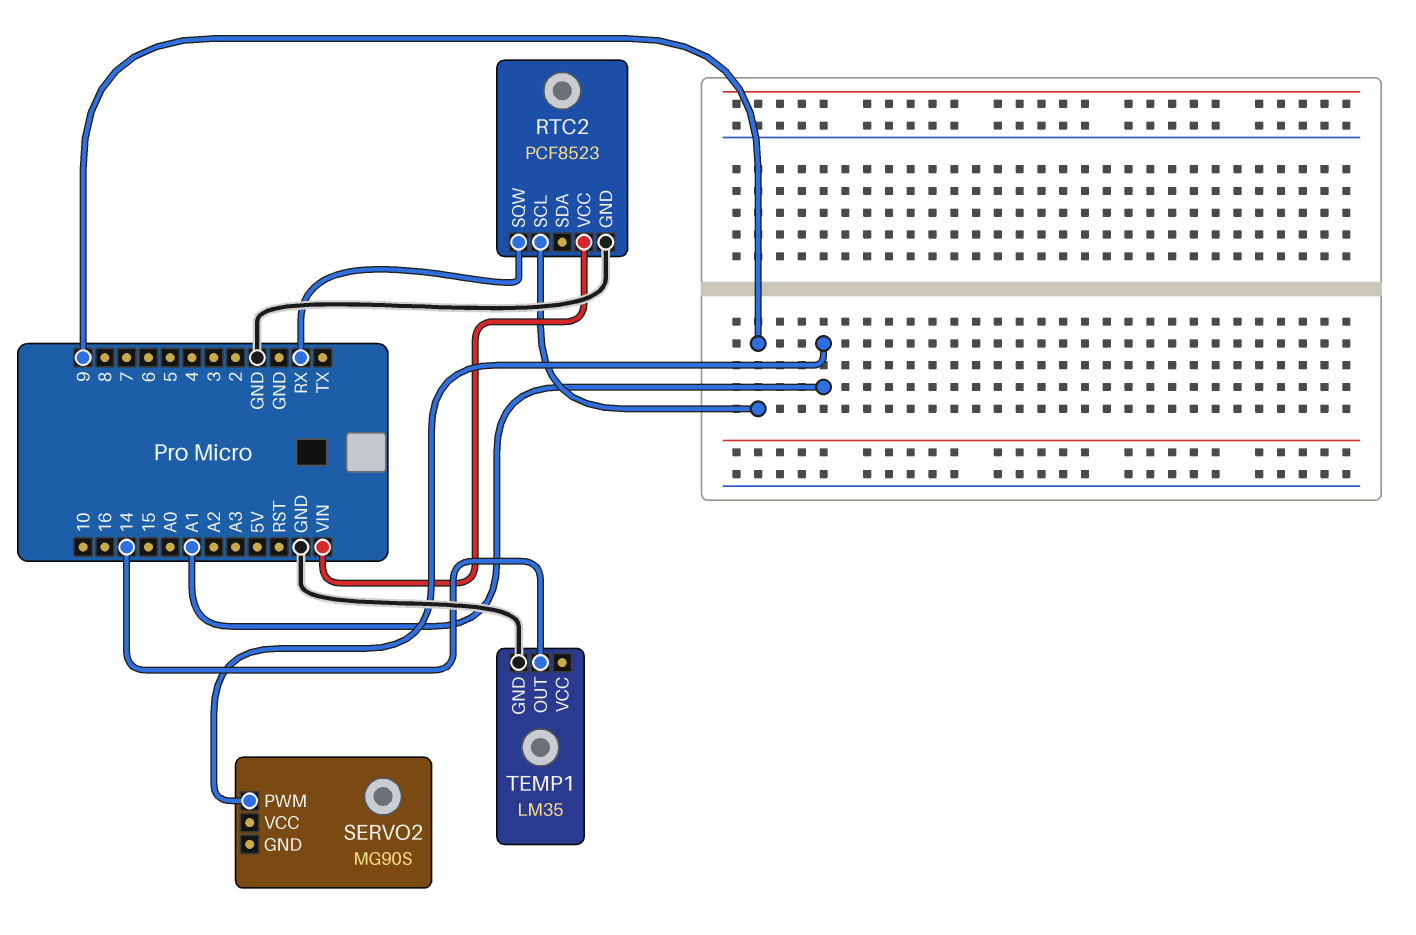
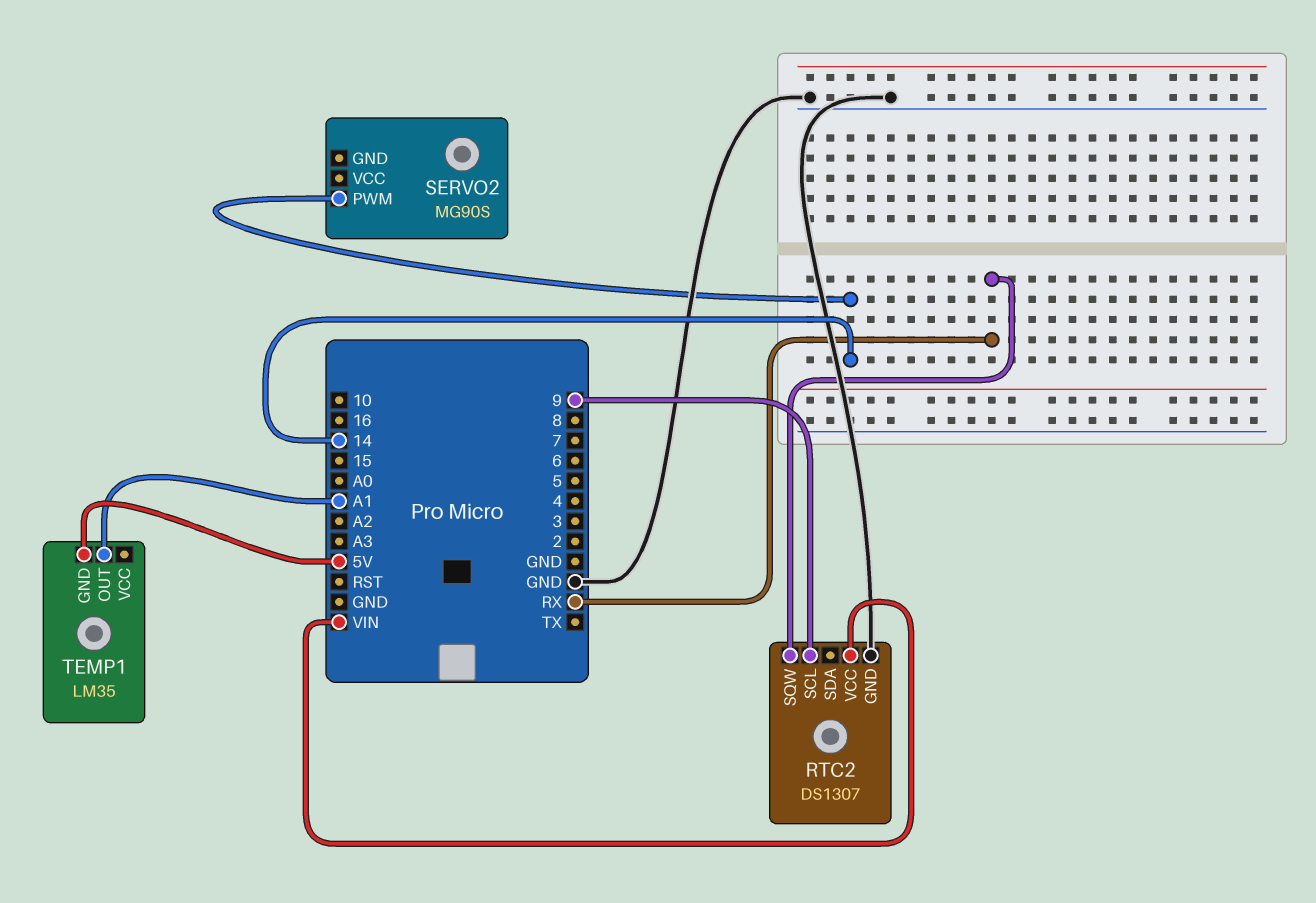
RTC2: PCF8523 -> DS1307
SERVO2 pin PWM: A1 -> 14
TEMP1 pin GND: GND -> 5V
TEMP1 pin OUT: 14 -> A1

